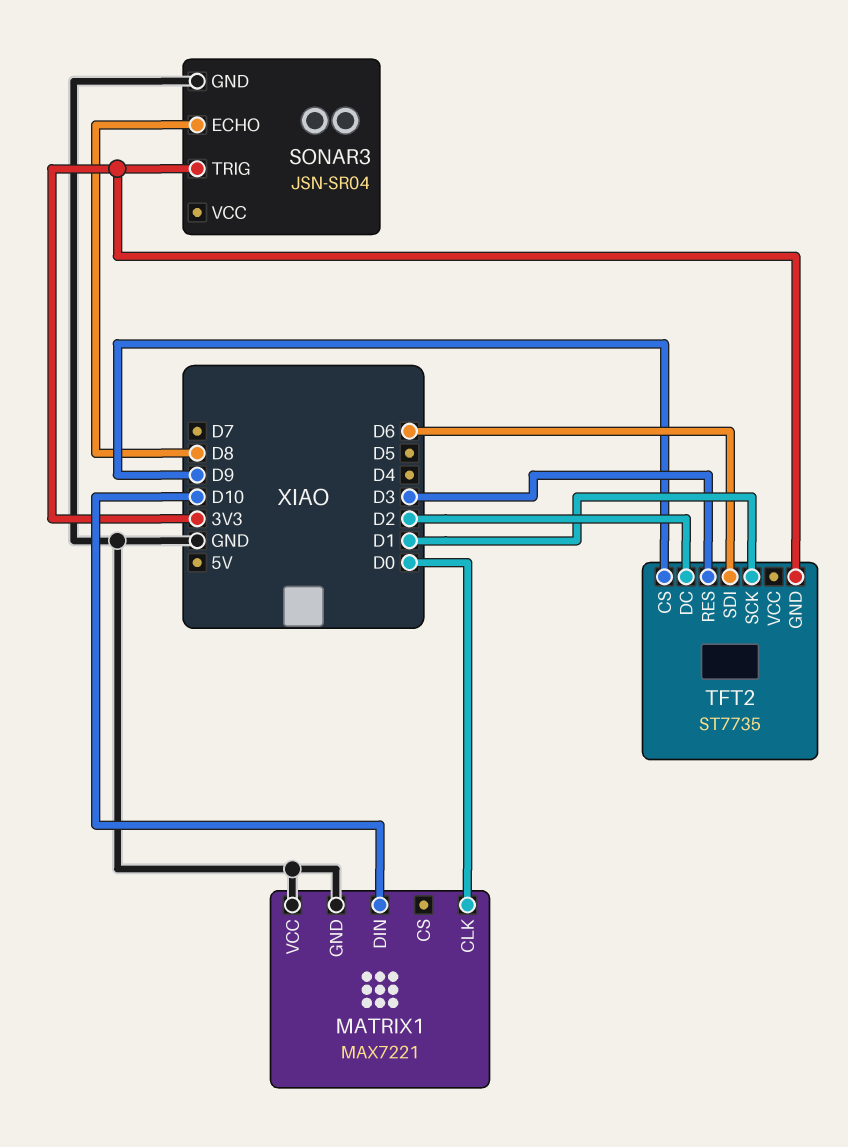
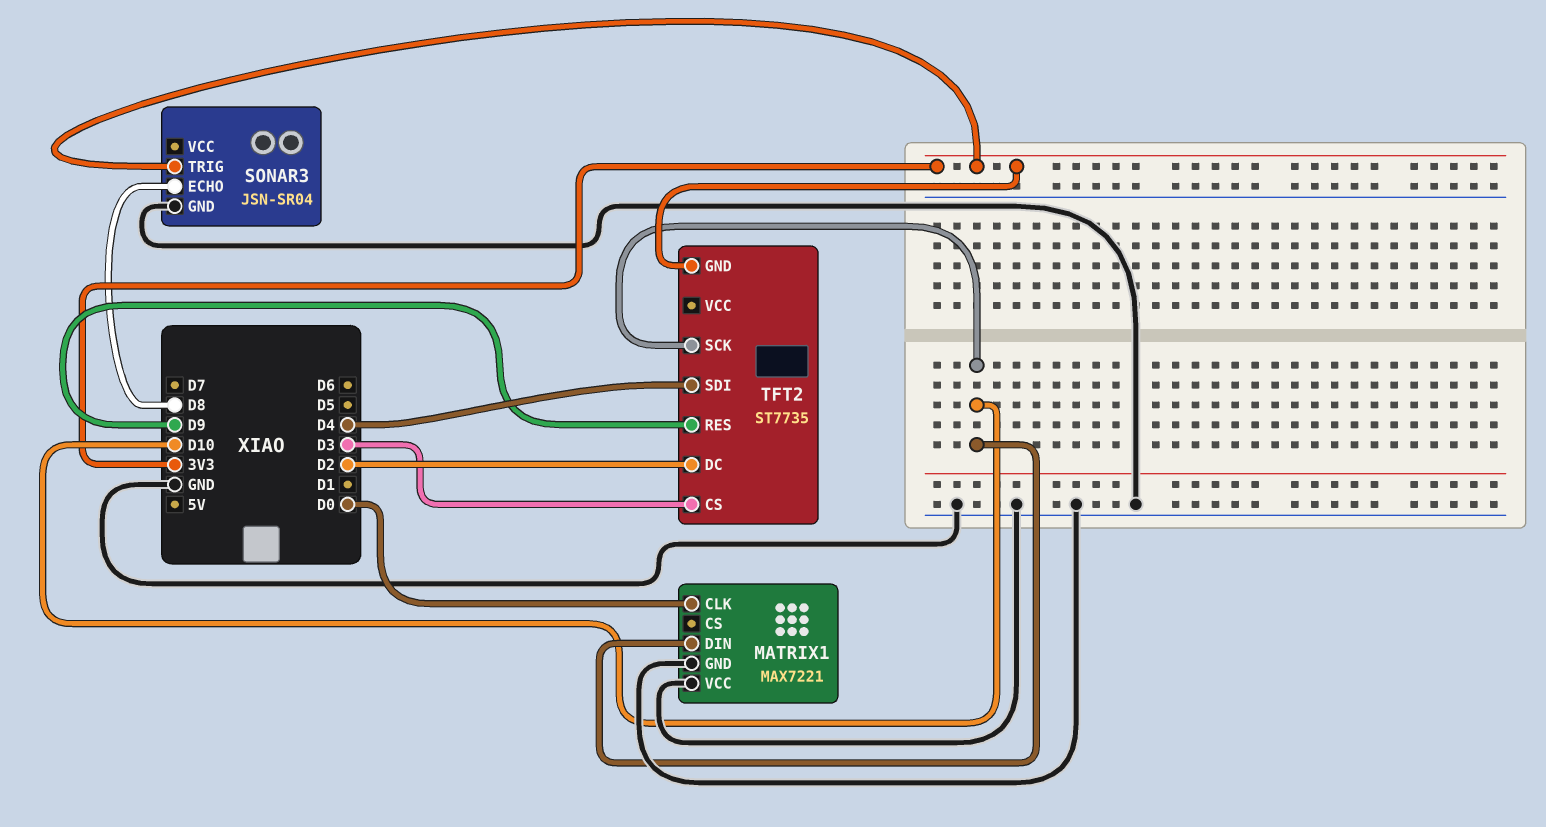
TFT2 pin CS: D9 -> D3
TFT2 pin RES: D3 -> D9
TFT2 pin SCK: D1 -> D10
TFT2 pin SDI: D6 -> D4

